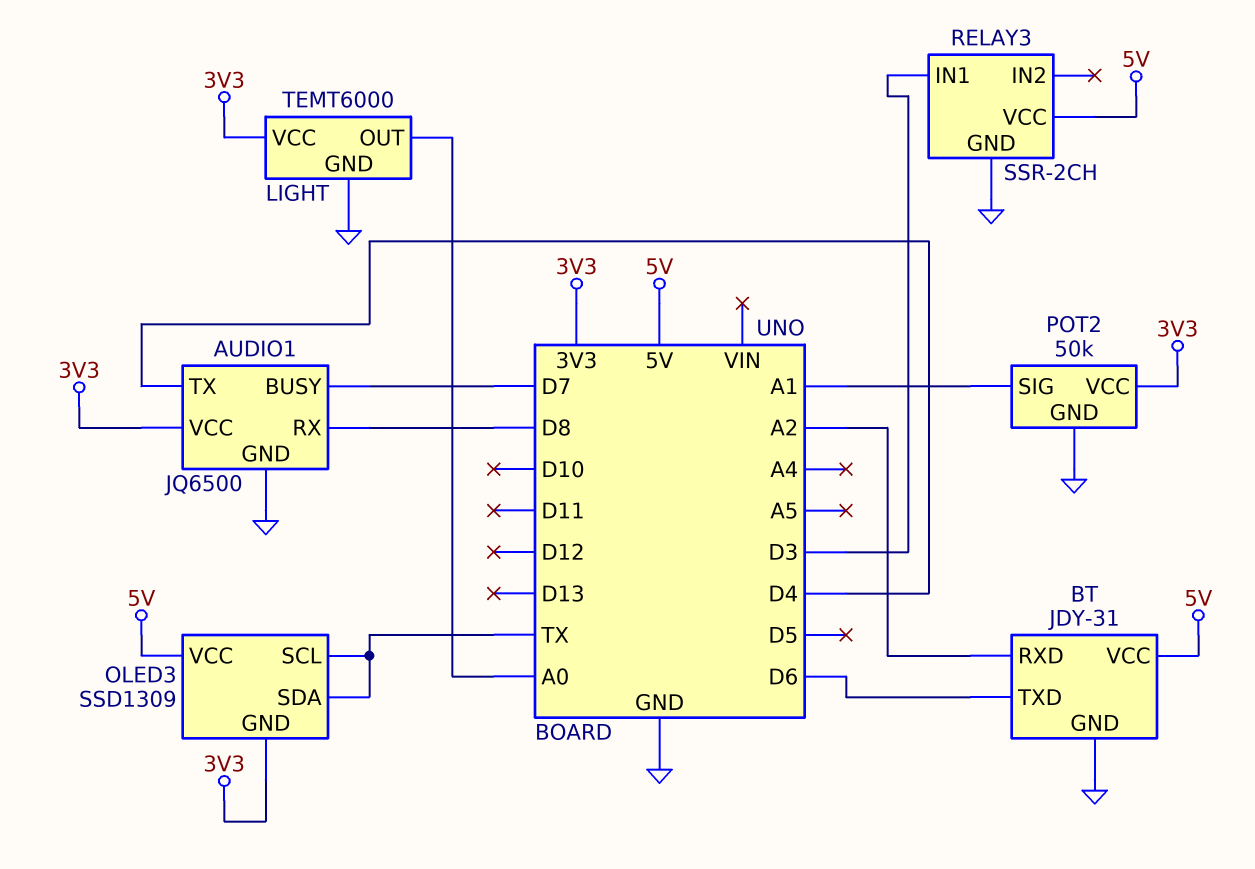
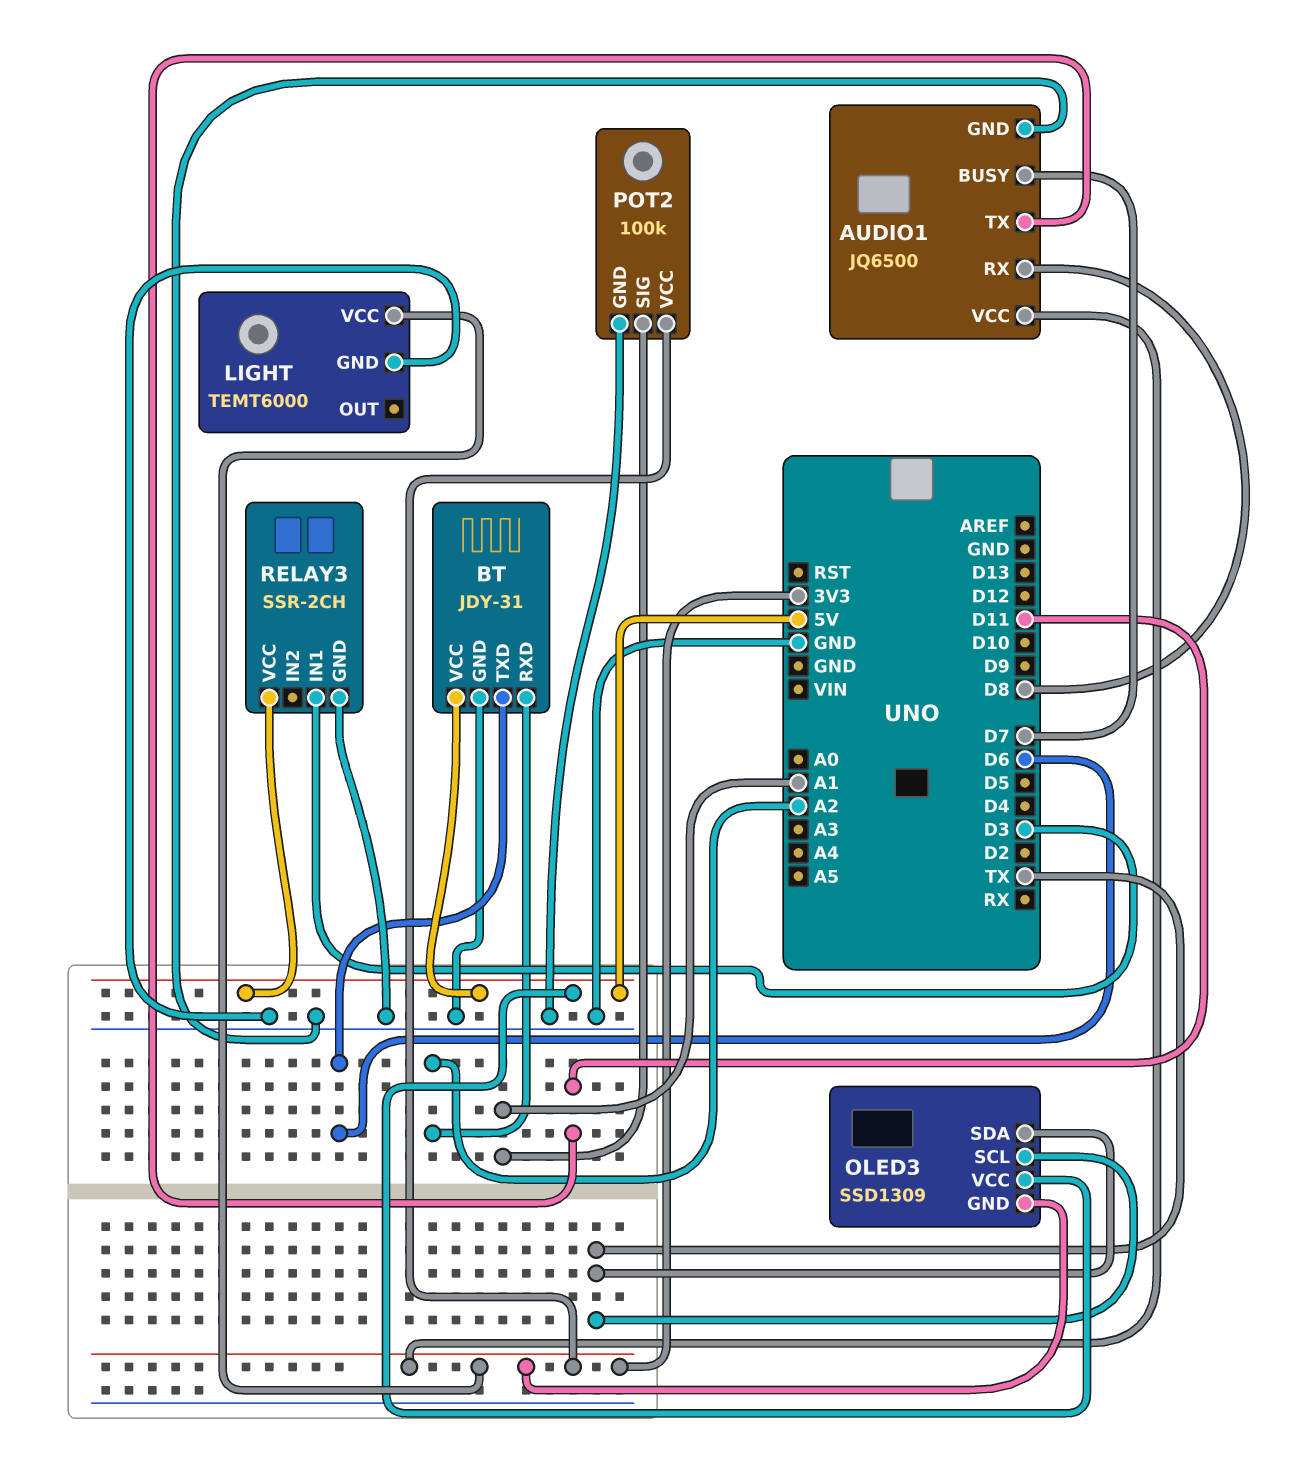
AUDIO1 pin TX: D4 -> D11
LIGHT pin OUT: A0 -> none
POT2: 50k -> 100k

